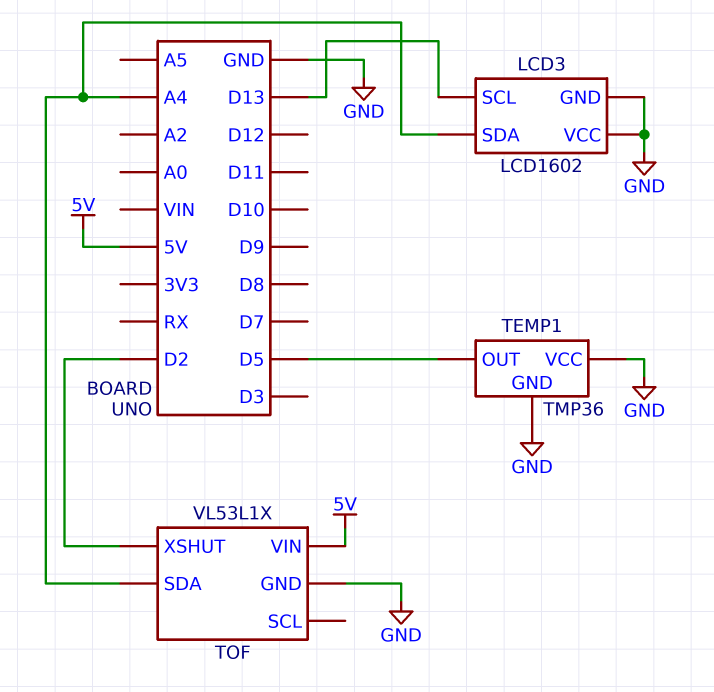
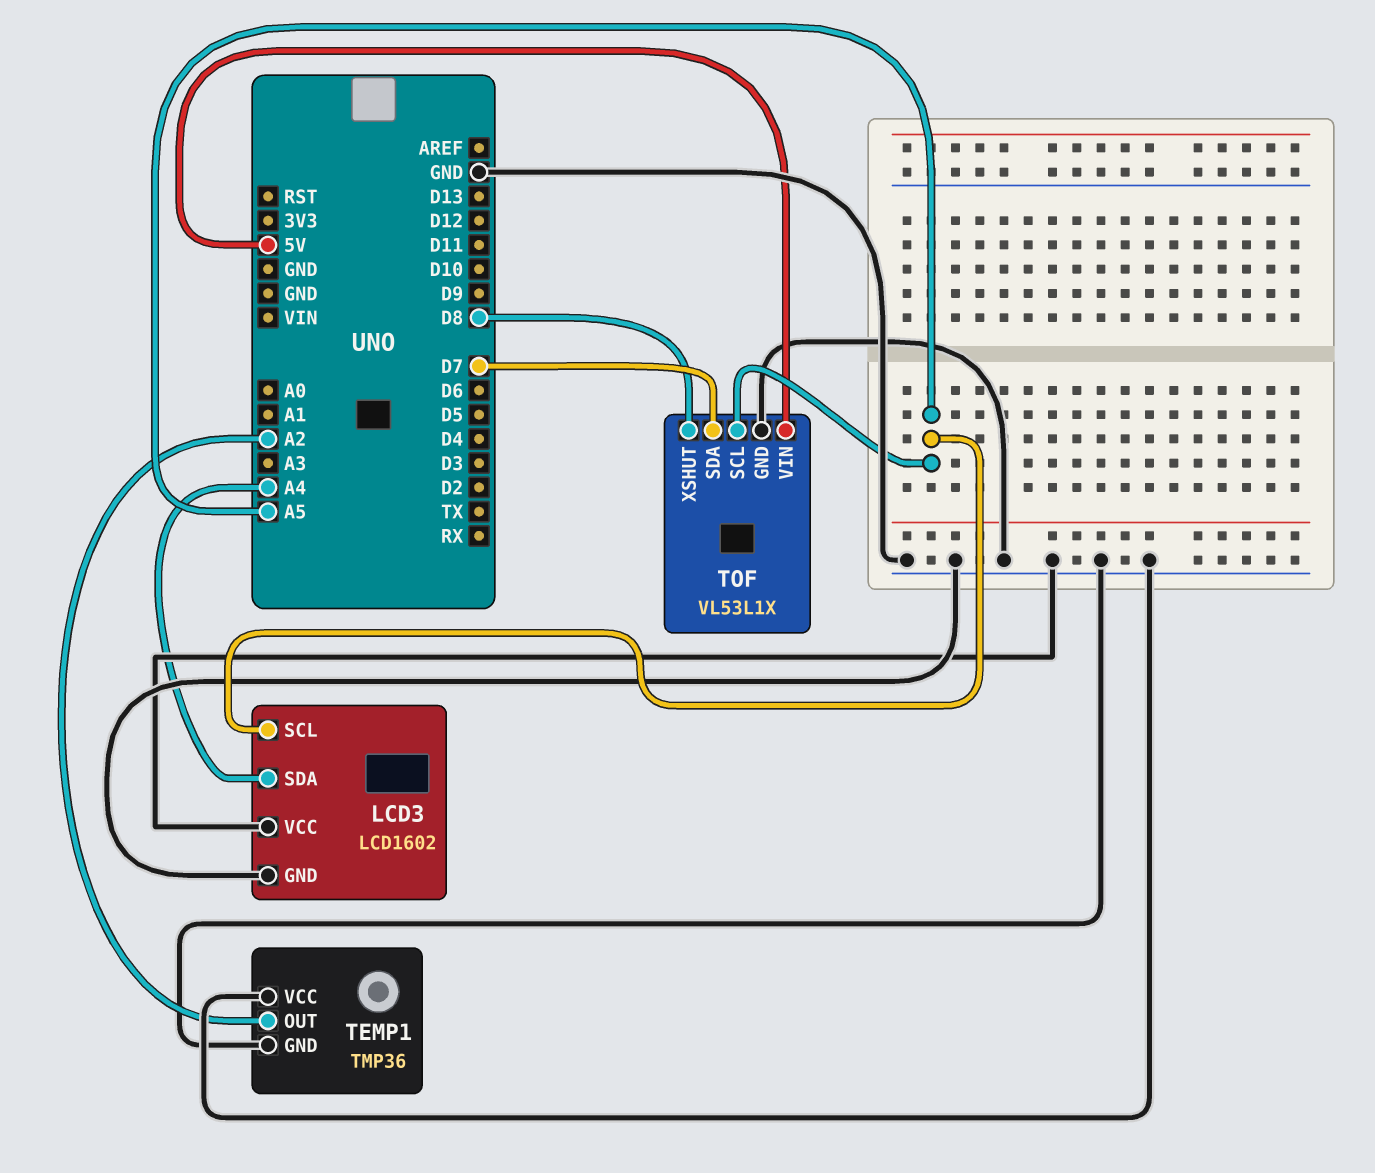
LCD3 pin SCL: D13 -> A5
TEMP1 pin OUT: D5 -> A2
TOF pin SCL: none -> A5
TOF pin SDA: A4 -> D7
TOF pin XSHUT: D2 -> D8

